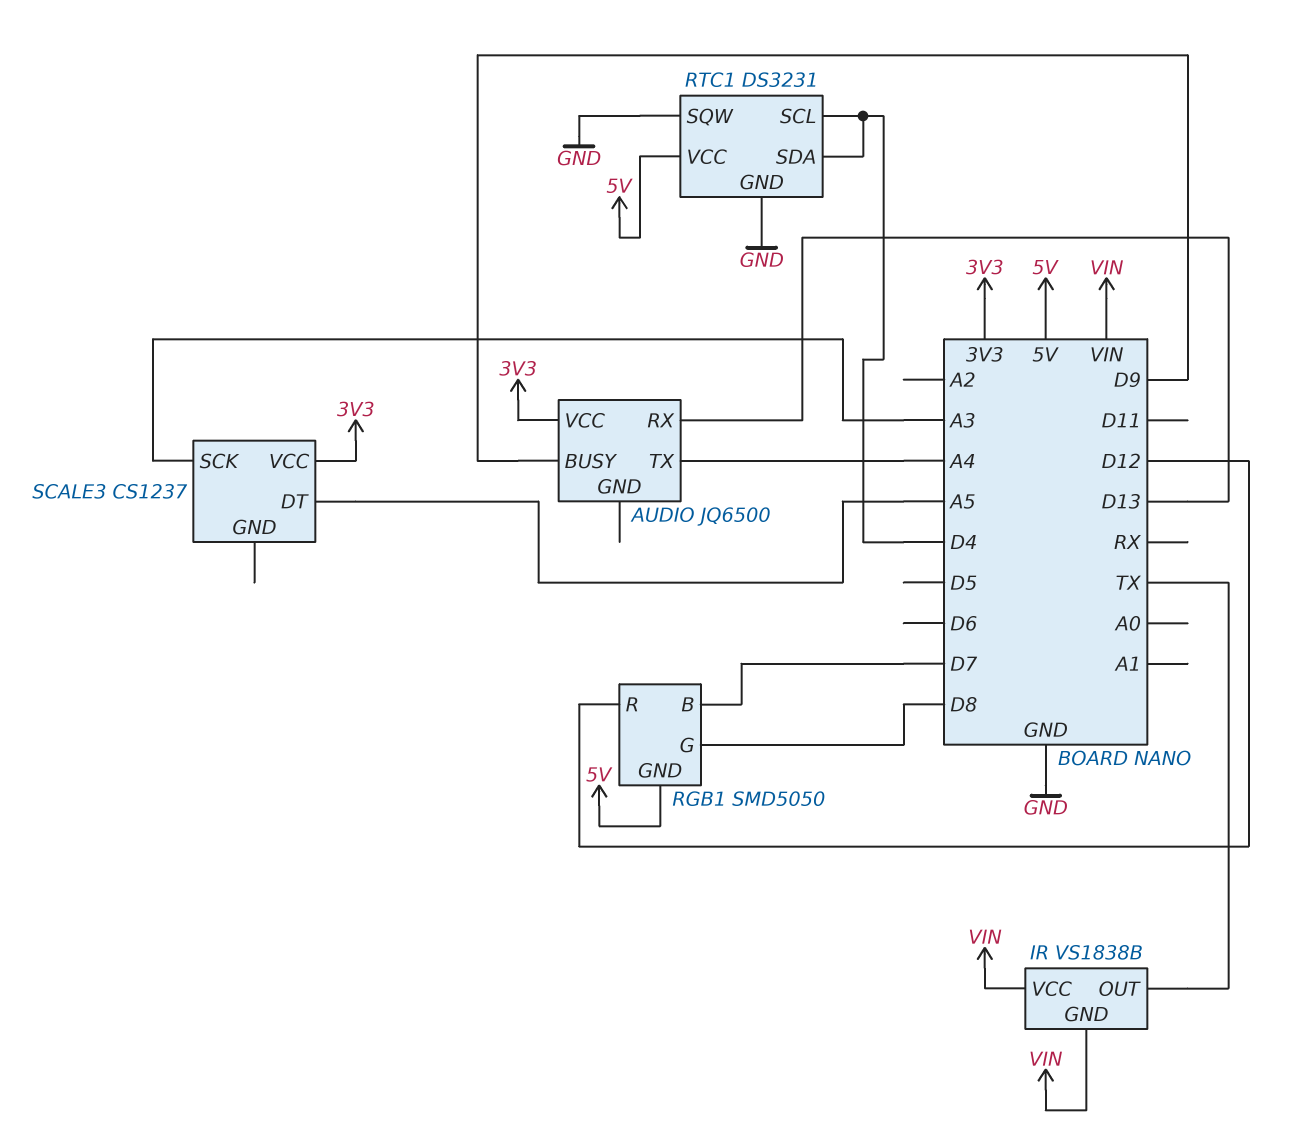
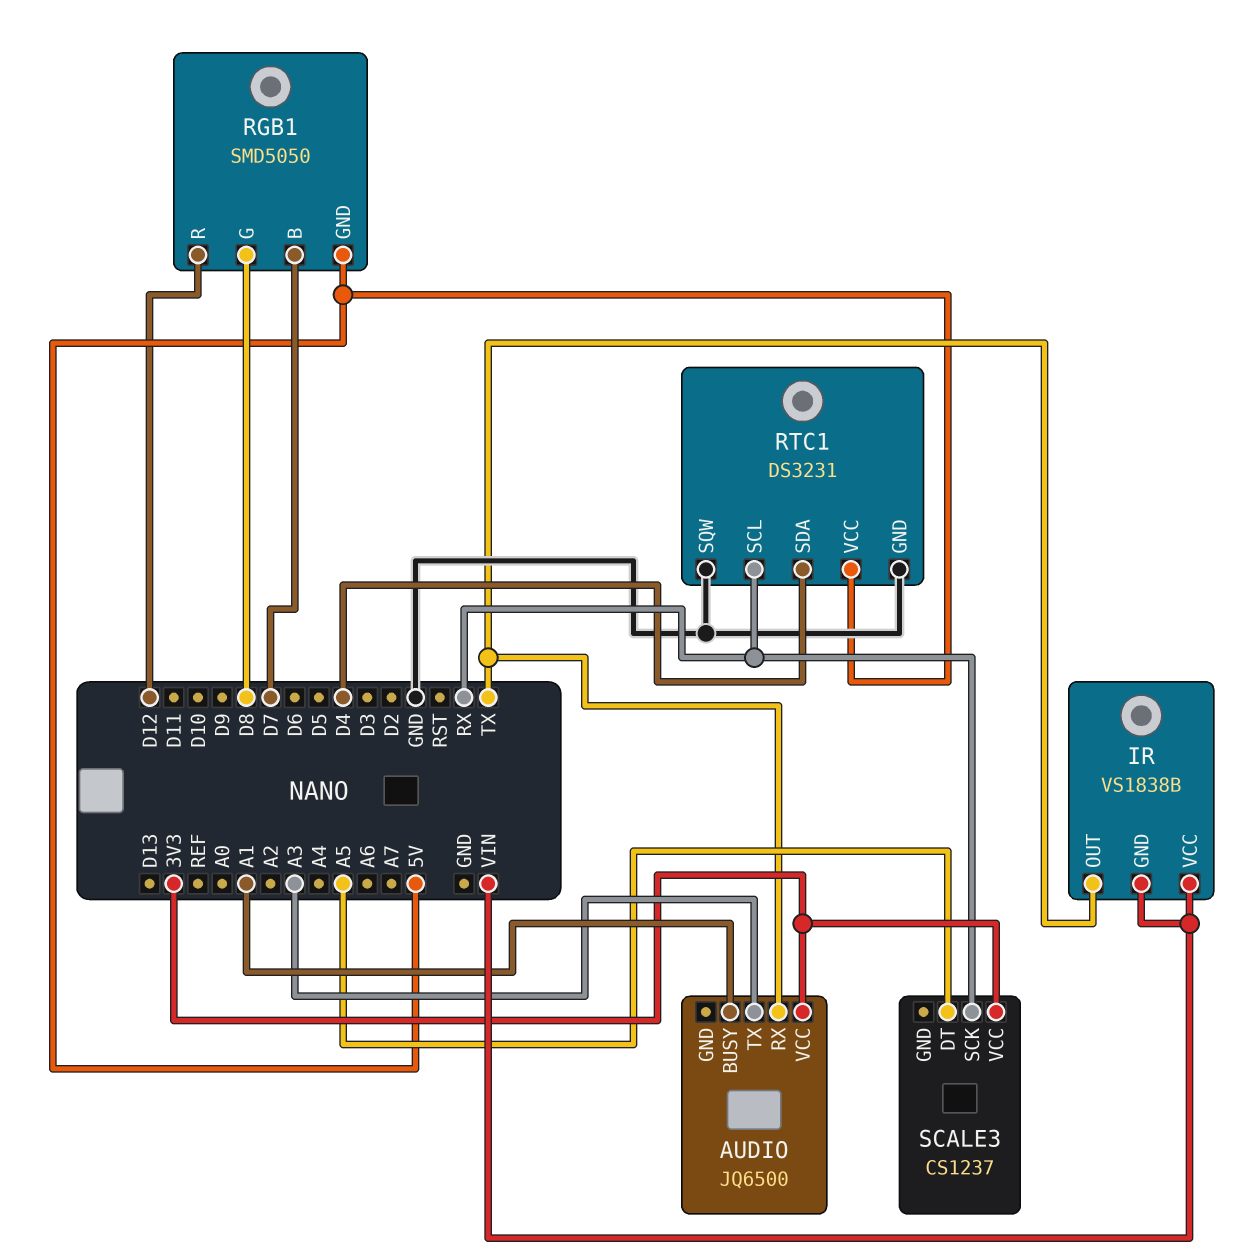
AUDIO pin BUSY: D9 -> A1
AUDIO pin RX: D13 -> TX
AUDIO pin TX: A4 -> A3
RTC1 pin SCL: D4 -> RX
SCALE3 pin SCK: A3 -> RX

